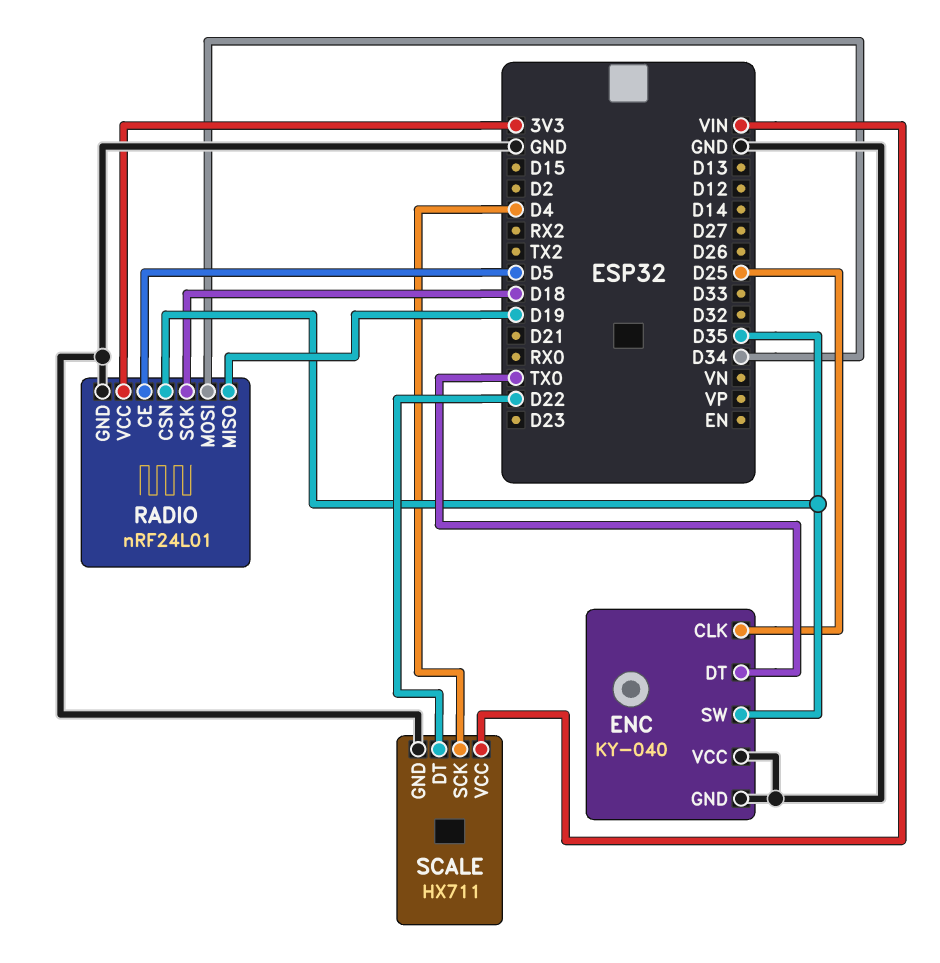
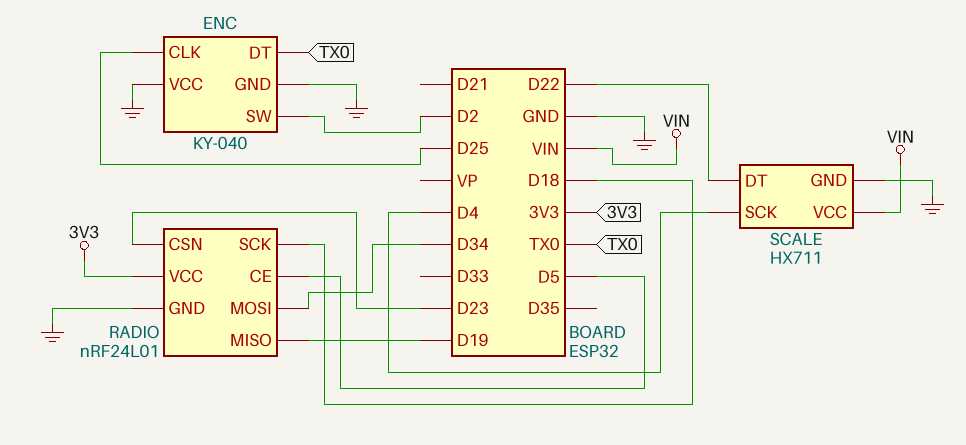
ENC pin SW: D35 -> D2
RADIO pin CSN: D35 -> D23

